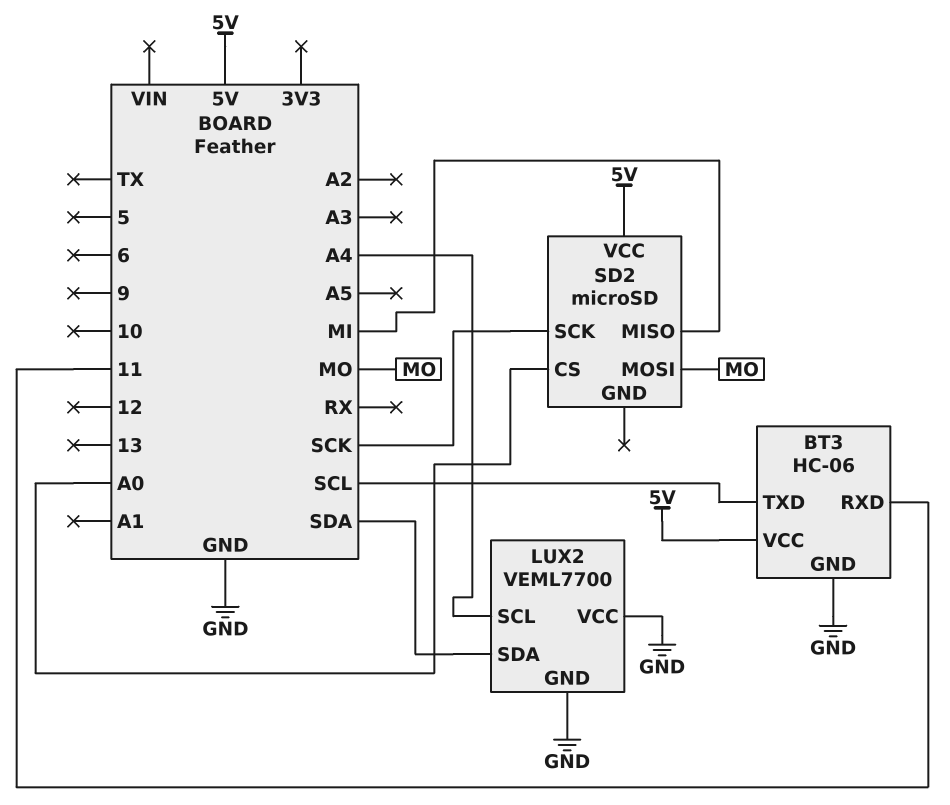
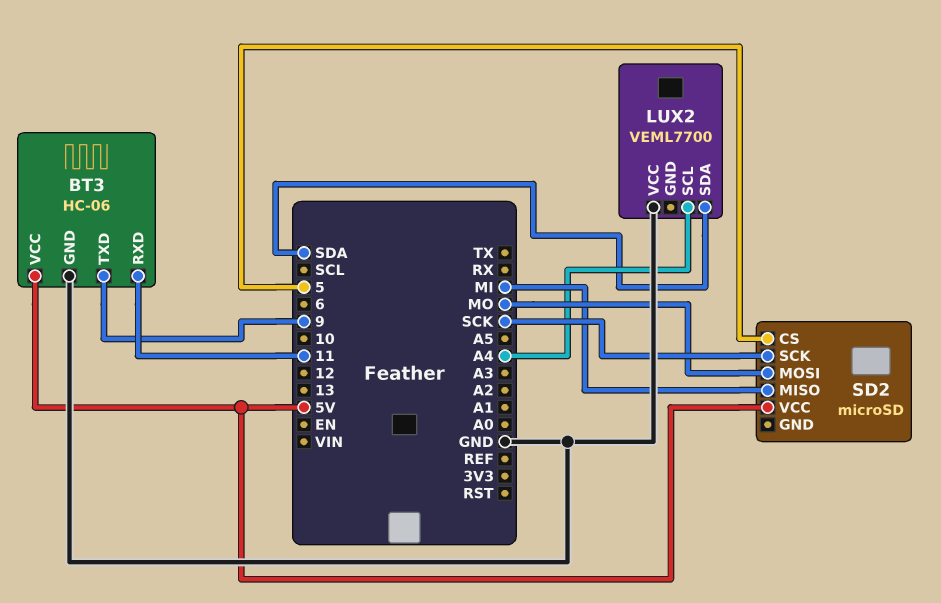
BT3 pin TXD: SCL -> 9
LUX2 pin GND: GND -> none
SD2 pin CS: A0 -> 5

